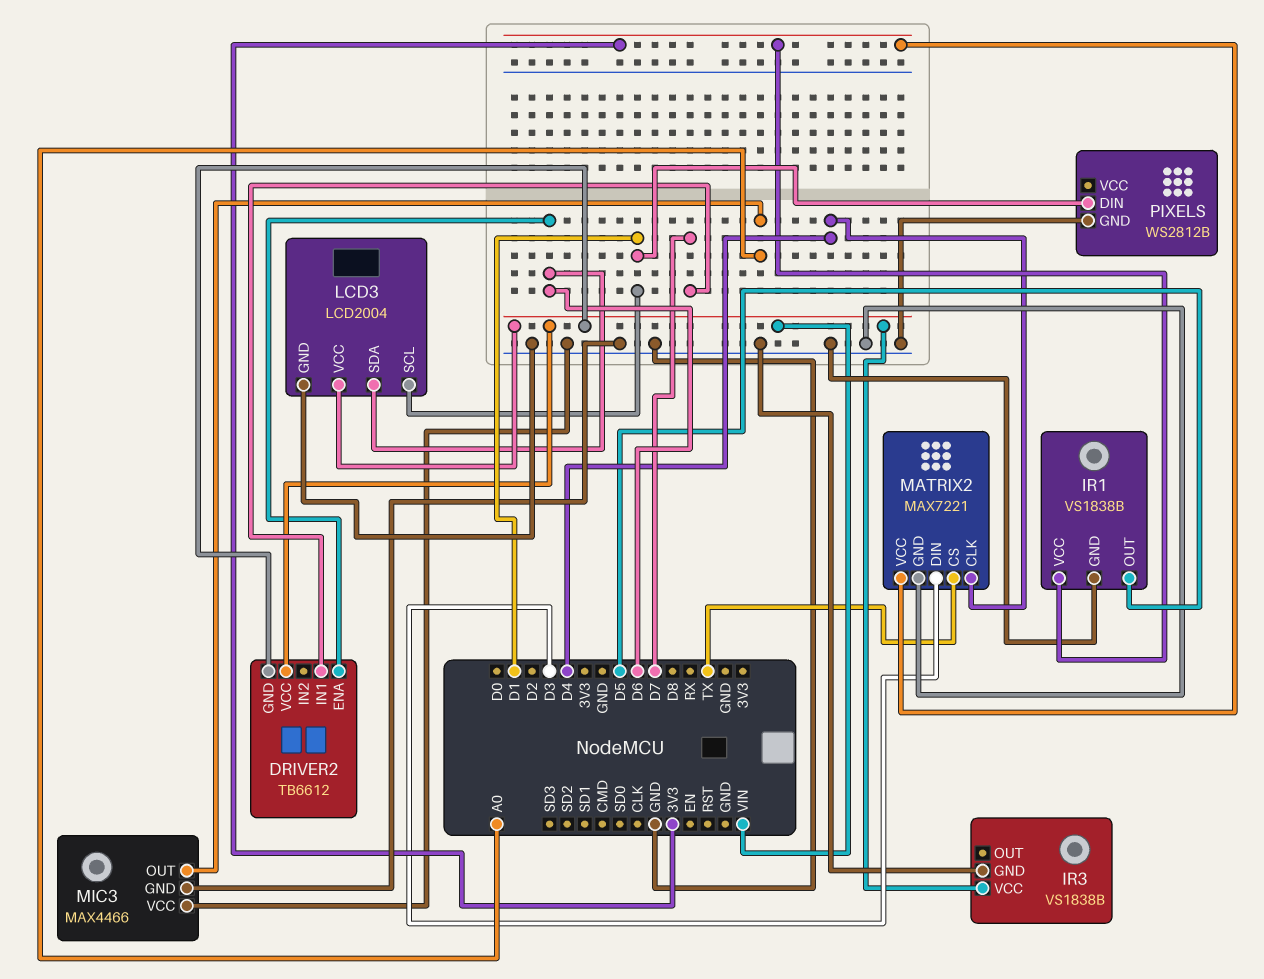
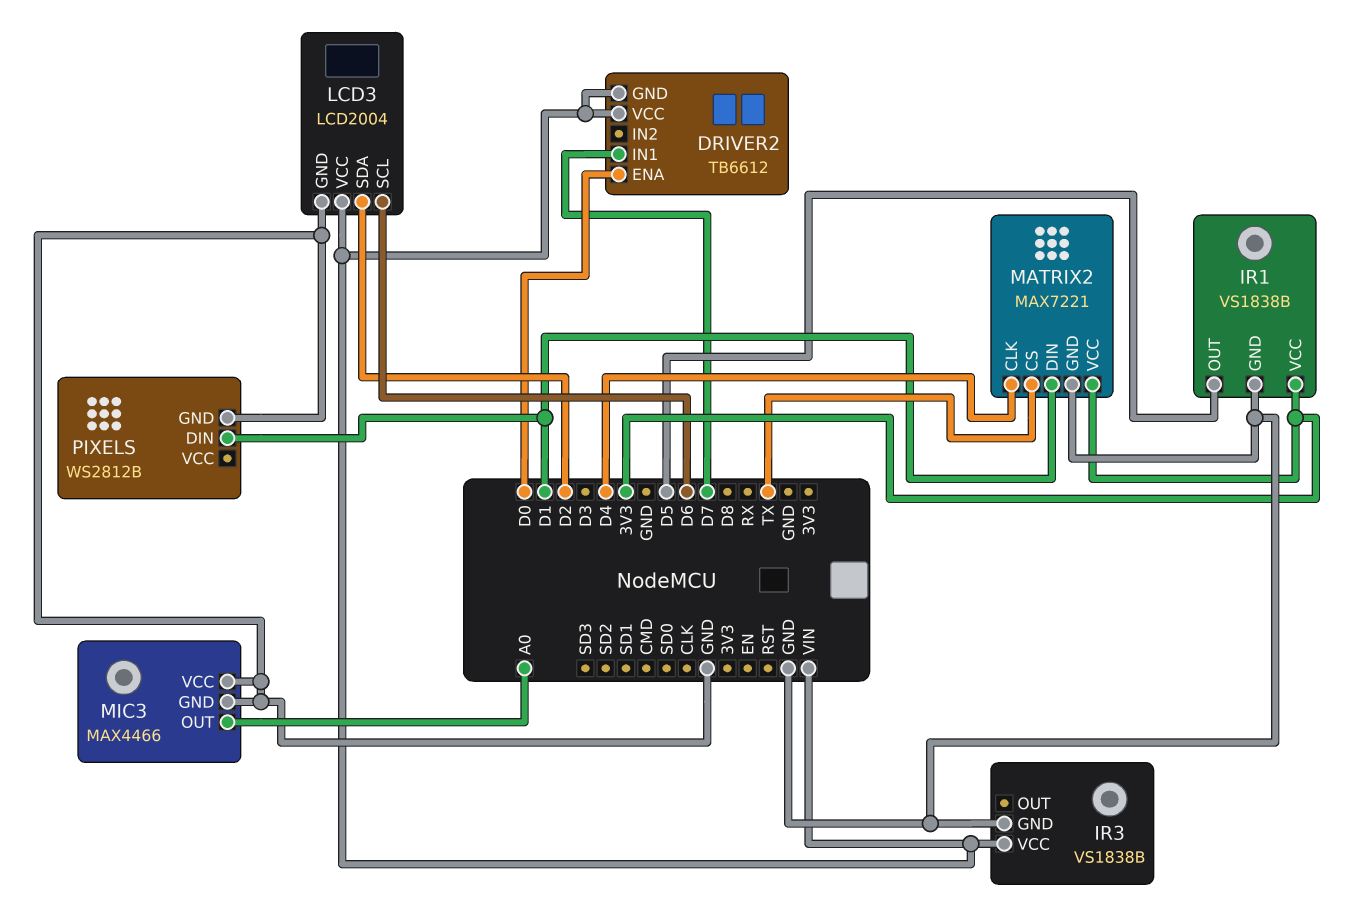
DRIVER2 pin ENA: D6 -> D0
LCD3 pin SCL: D1 -> D6
LCD3 pin SDA: D6 -> D2
MATRIX2 pin DIN: D3 -> D1

